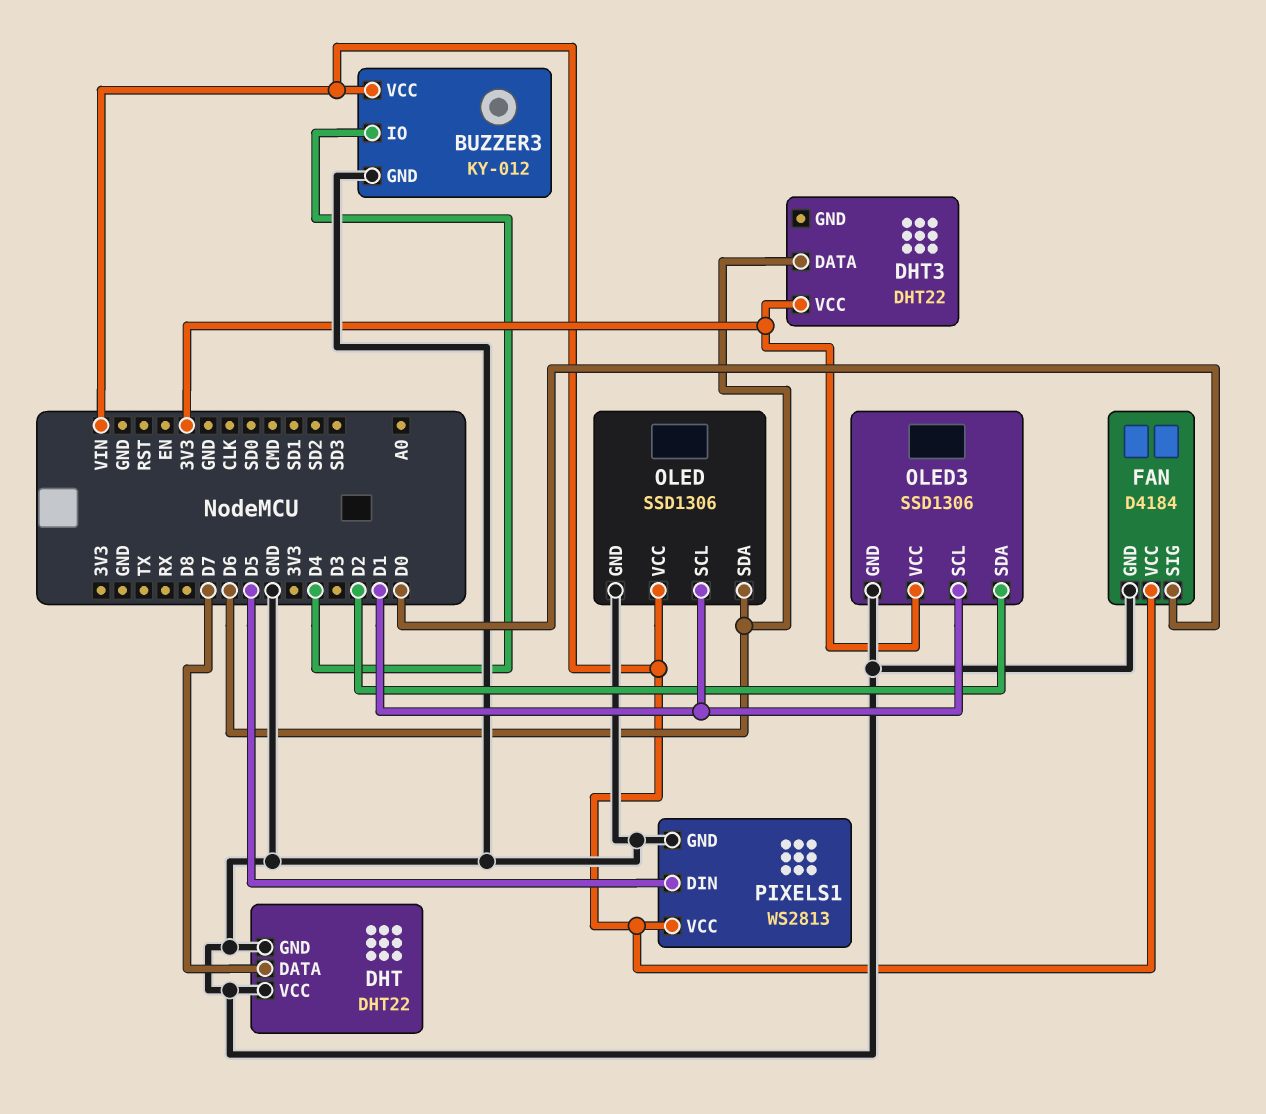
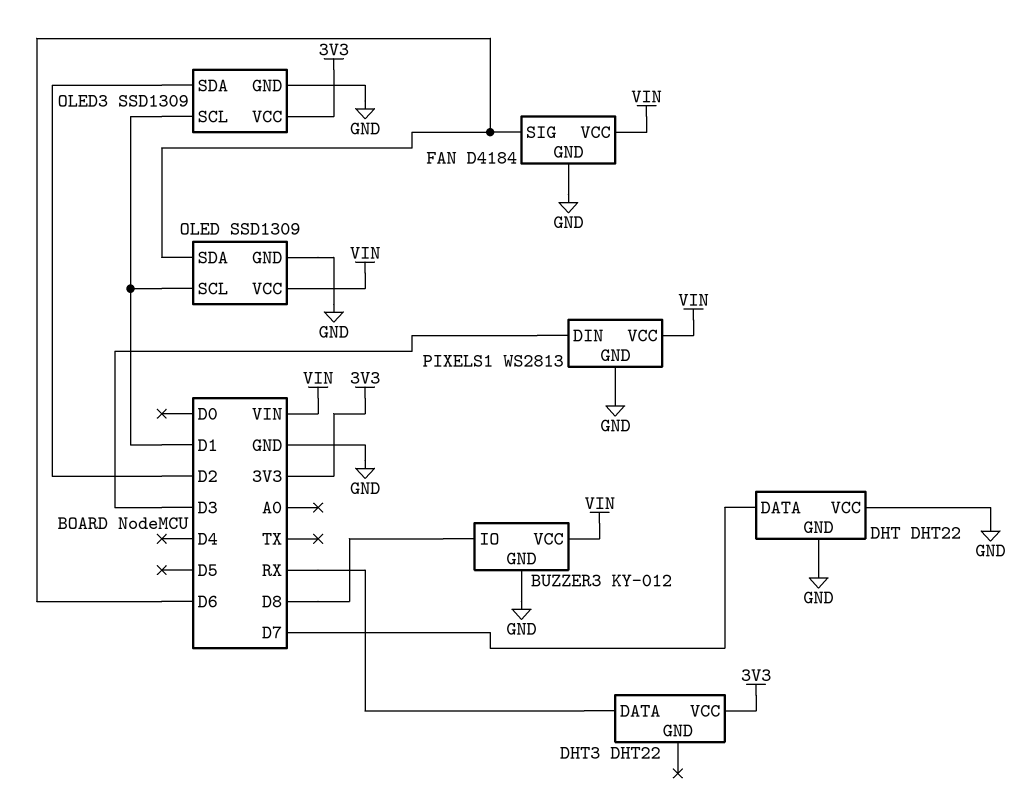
BUZZER3 pin IO: D4 -> D8
DHT3 pin DATA: D6 -> RX
FAN pin SIG: D0 -> D6
OLED: SSD1306 -> SSD1309
OLED3: SSD1306 -> SSD1309
PIXELS1 pin DIN: D5 -> D3

